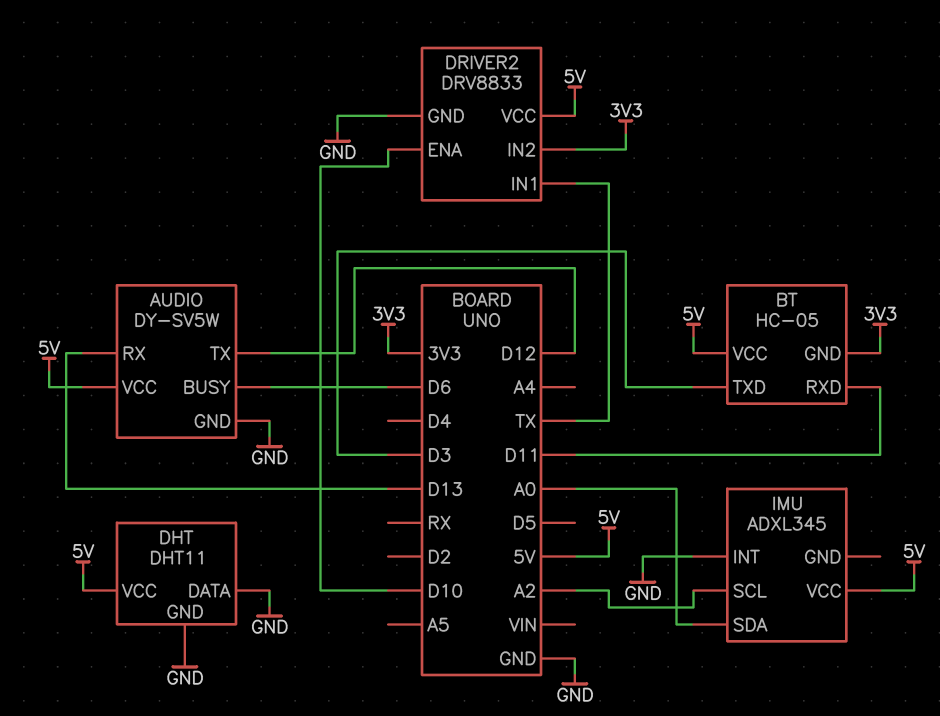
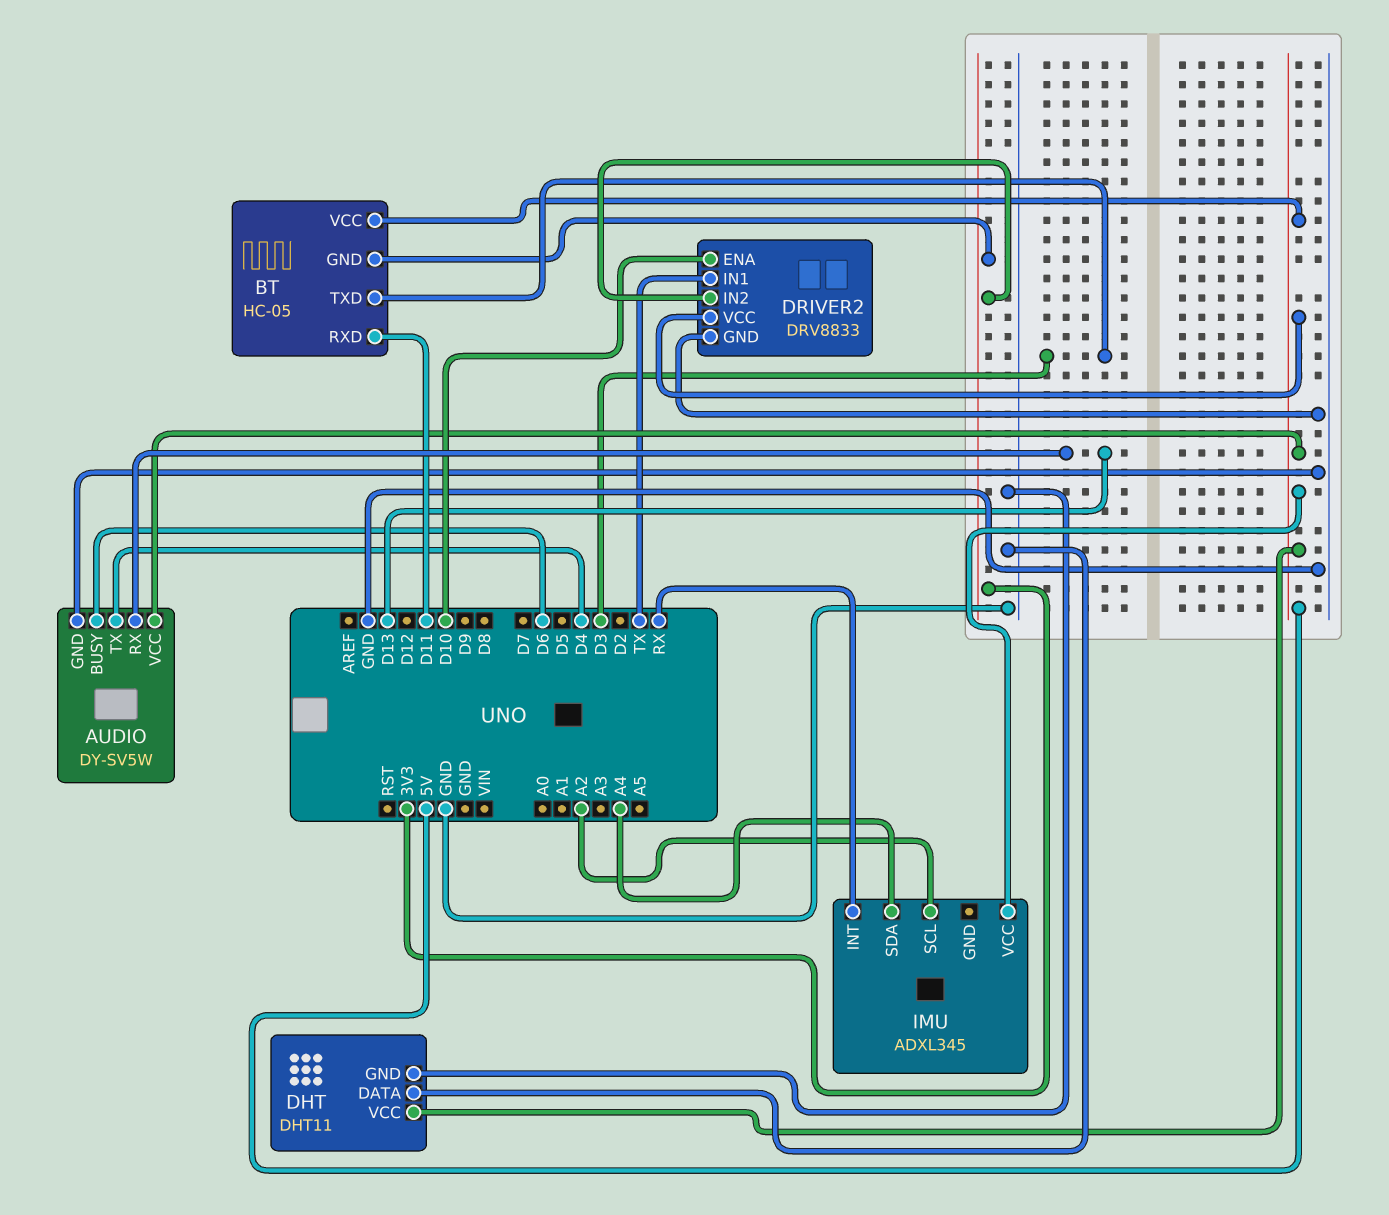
AUDIO pin TX: D12 -> D4
IMU pin INT: GND -> RX
IMU pin SDA: A0 -> A4

